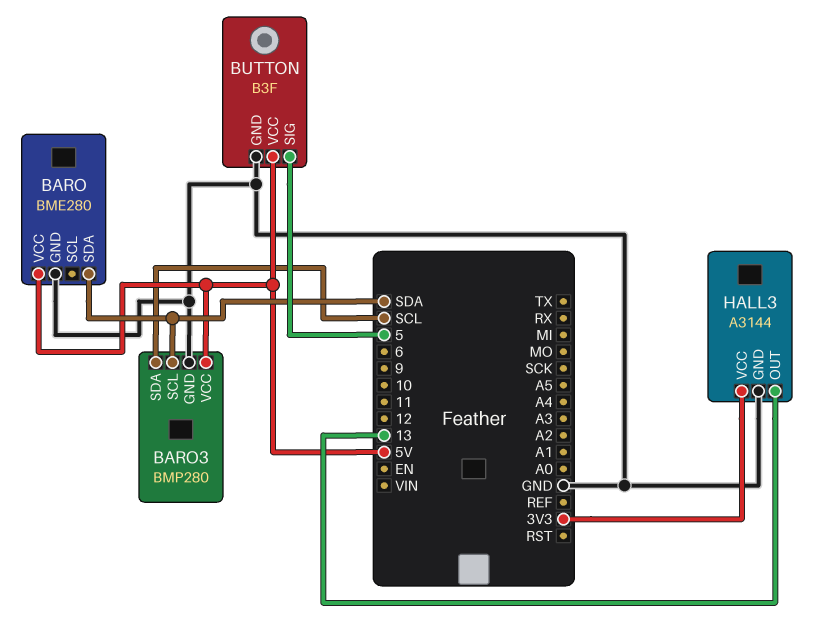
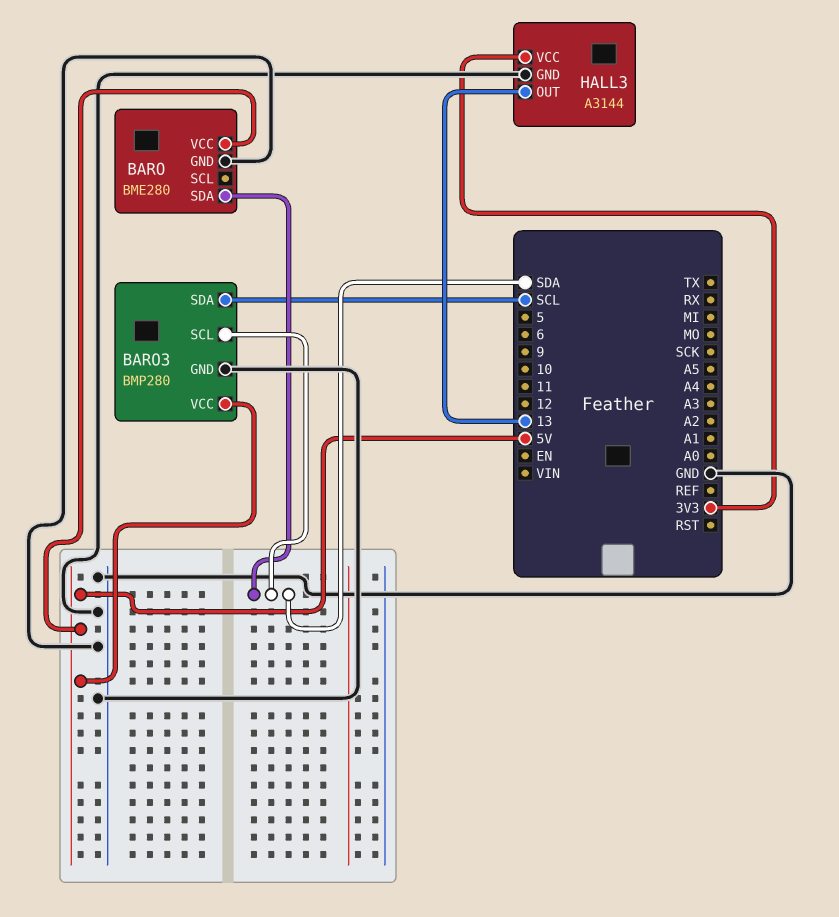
BUTTON: B3F -> none
BUTTON pin GND: GND -> none
BUTTON pin SIG: 5 -> none
BUTTON pin VCC: 5V -> none

